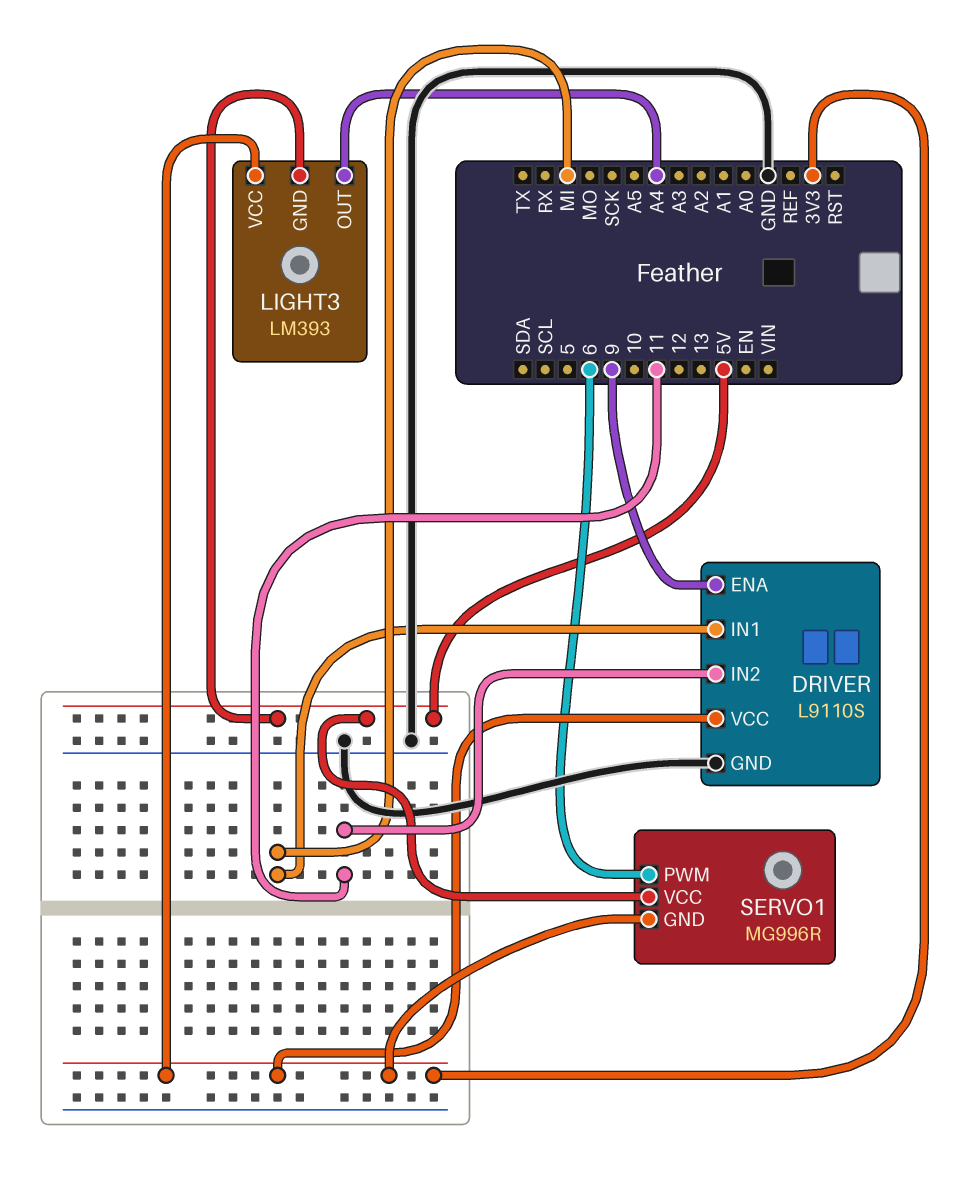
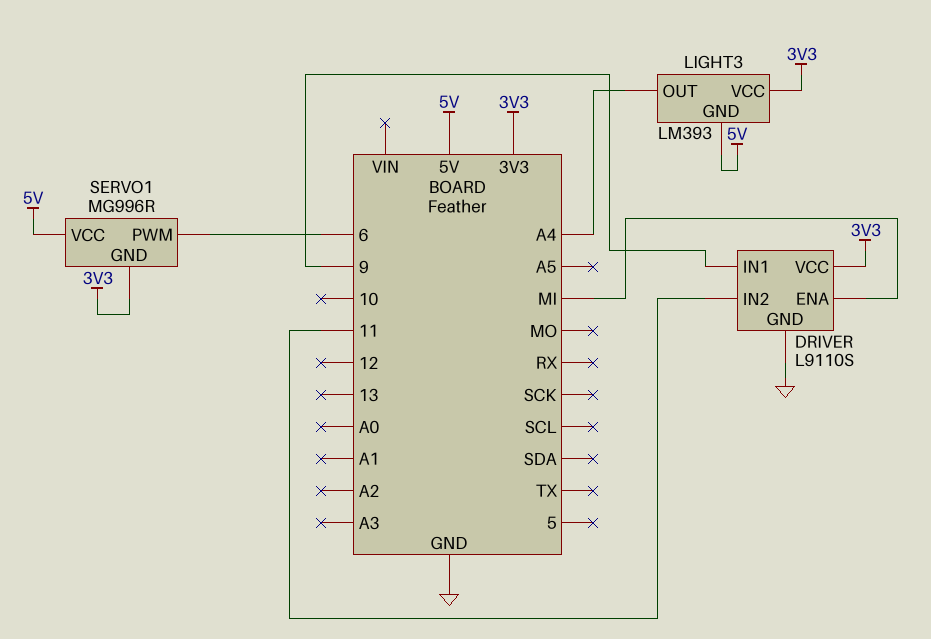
DRIVER pin ENA: 9 -> MI
DRIVER pin IN1: MI -> 9

